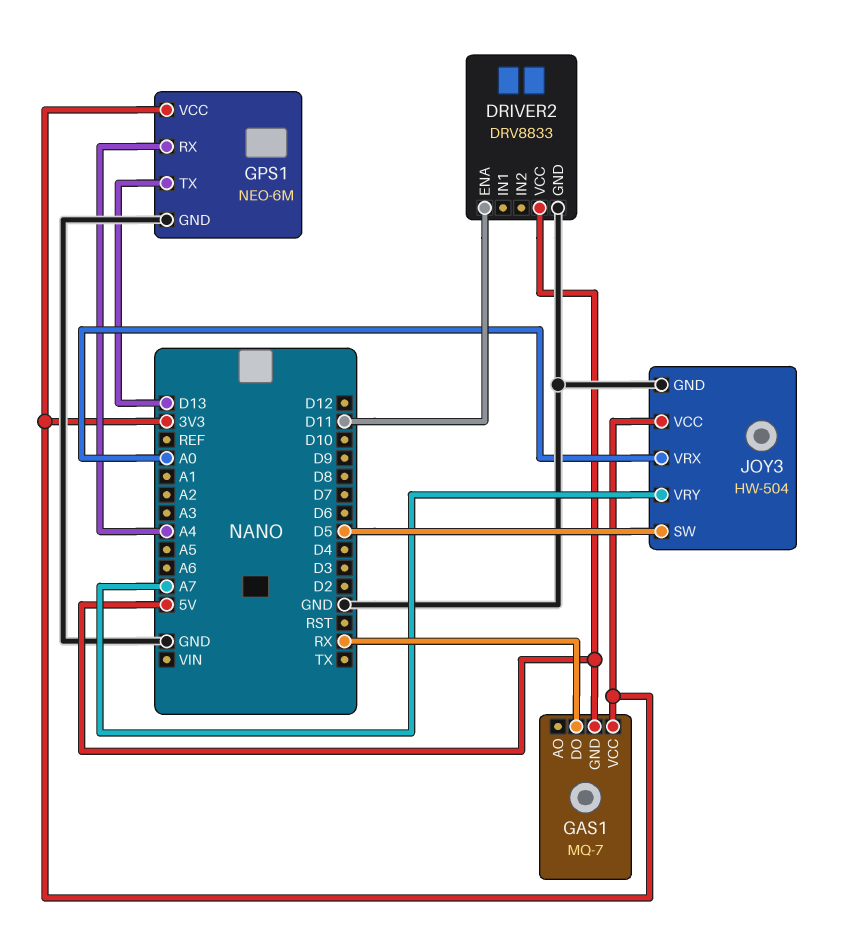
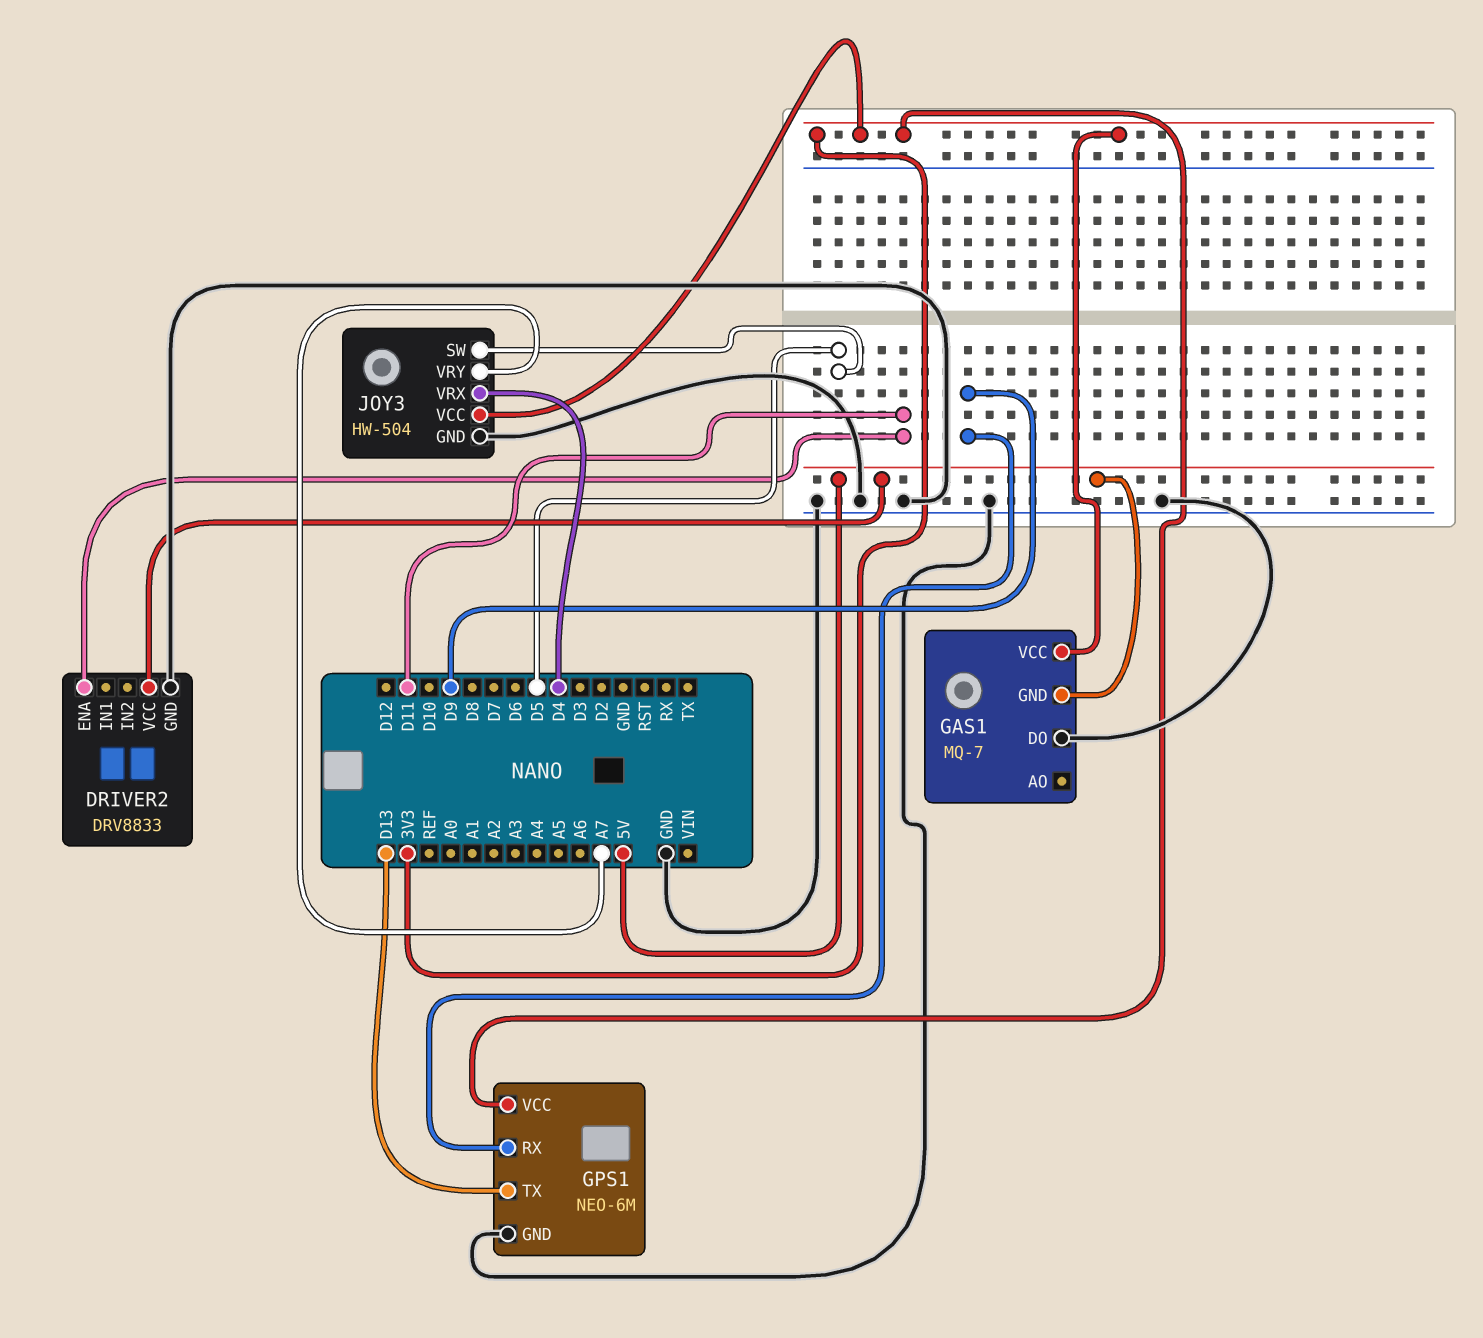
GAS1 pin DO: RX -> GND
GPS1 pin RX: A4 -> D9
JOY3 pin VRX: A0 -> D4

